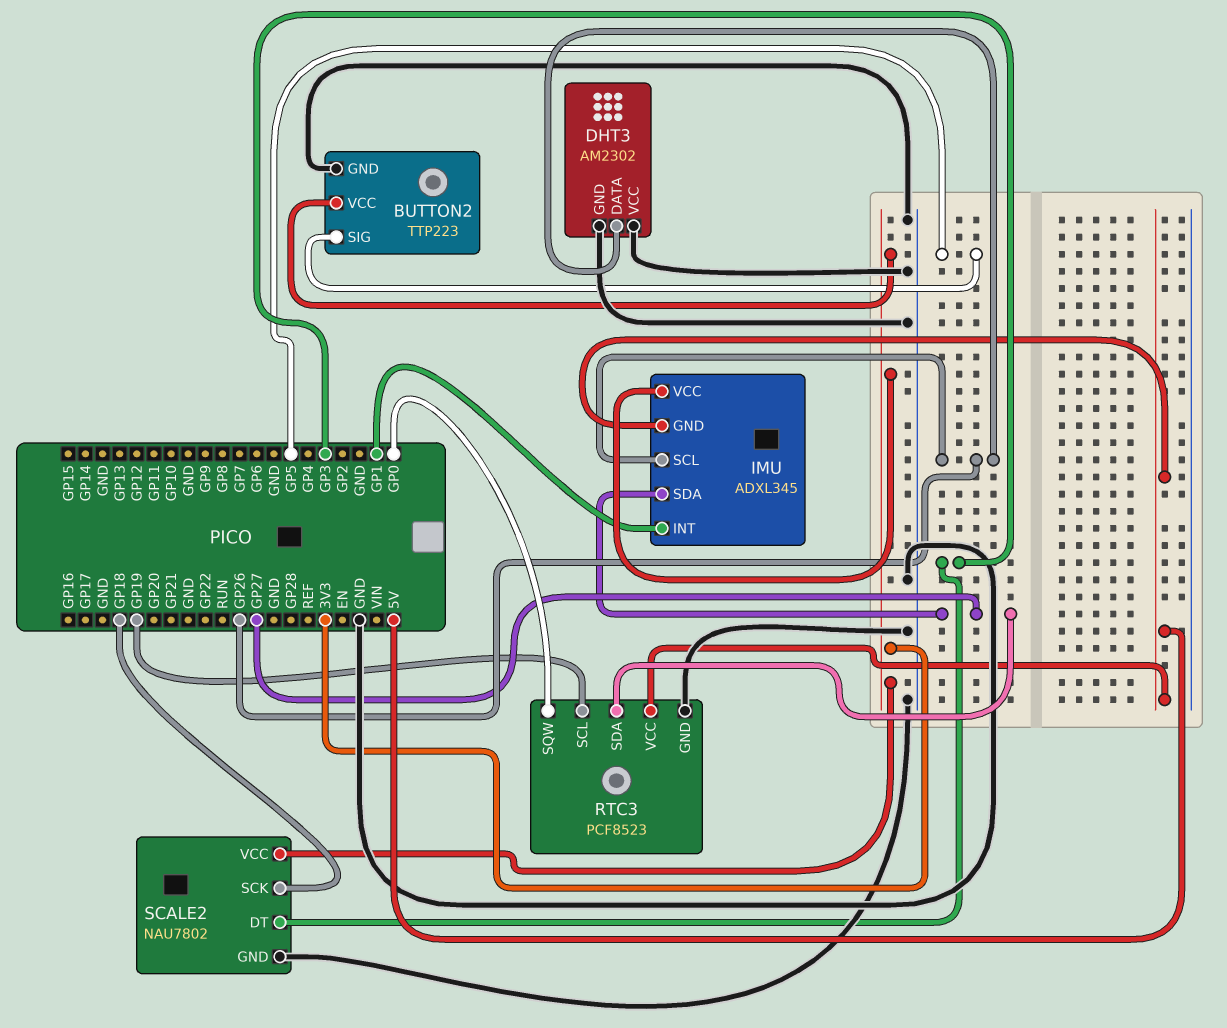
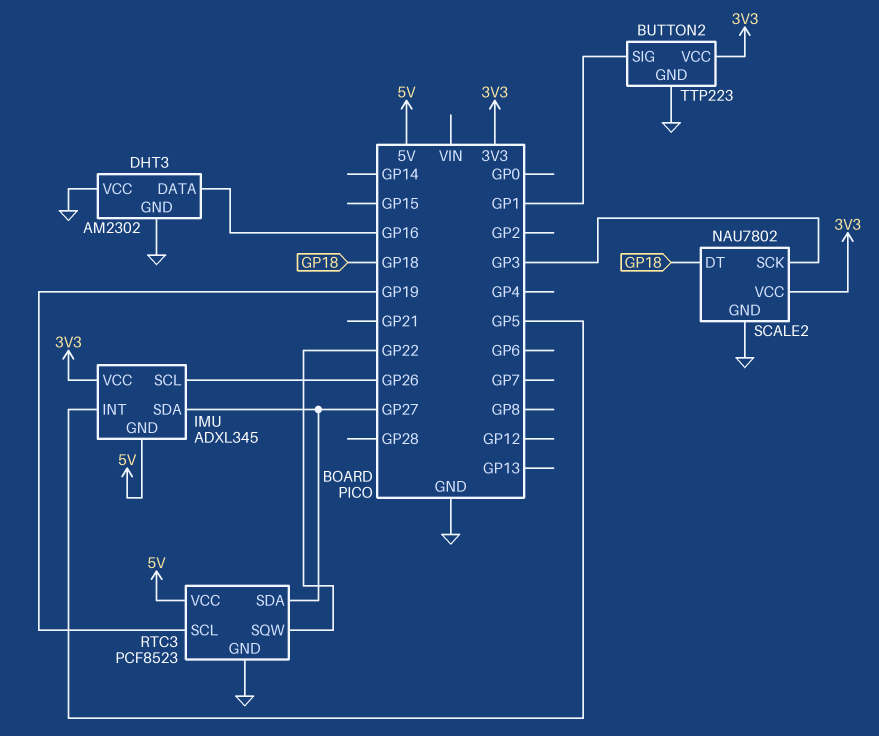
BUTTON2 pin SIG: GP5 -> GP1
DHT3 pin DATA: GP26 -> GP16
IMU pin INT: GP1 -> GP5
RTC3 pin SQW: GP0 -> GP22
SCALE2 pin DT: GP3 -> GP18
SCALE2 pin SCK: GP18 -> GP3

